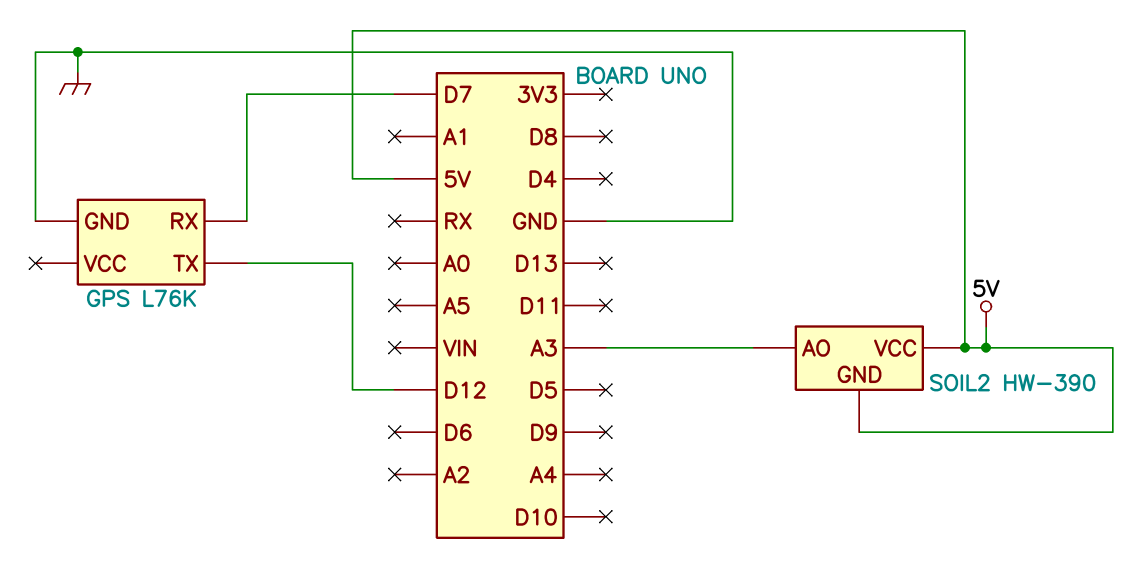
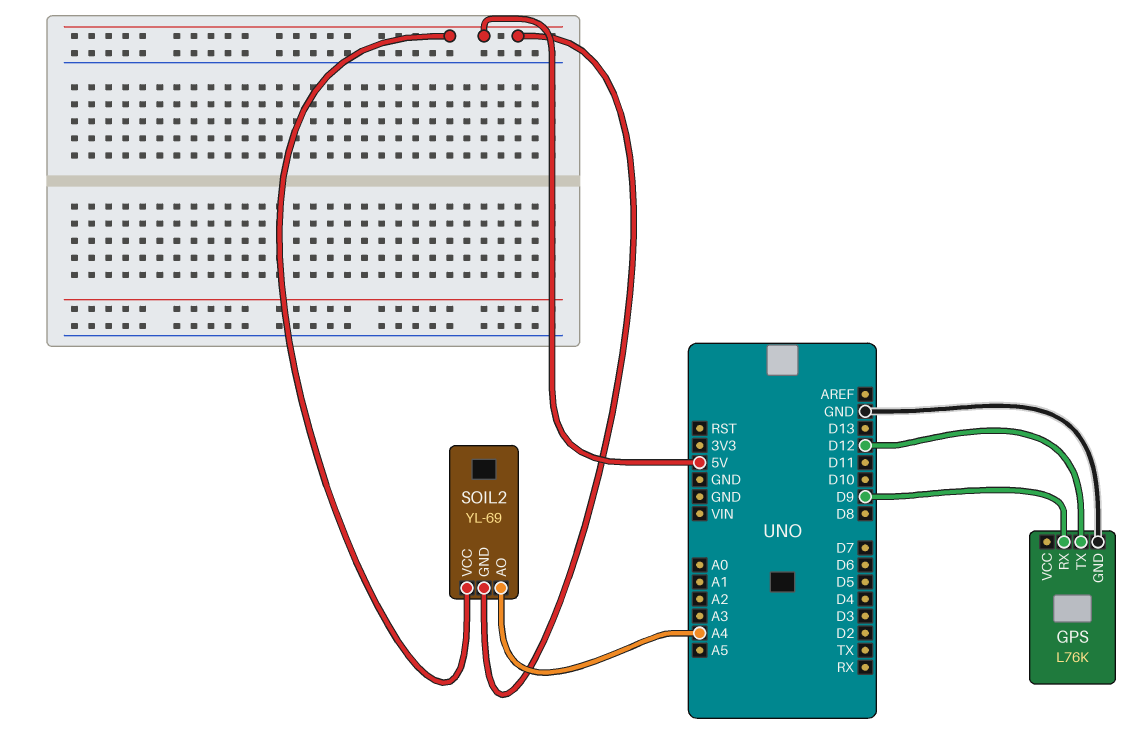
GPS pin RX: D7 -> D9
SOIL2: HW-390 -> YL-69
SOIL2 pin AO: A3 -> A4

